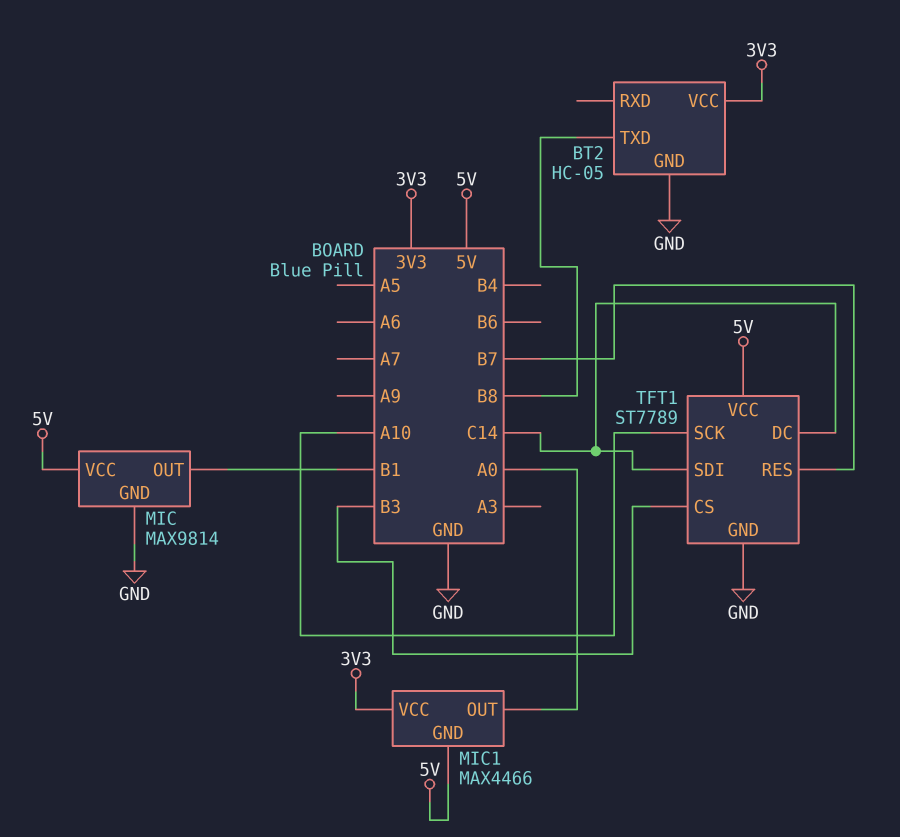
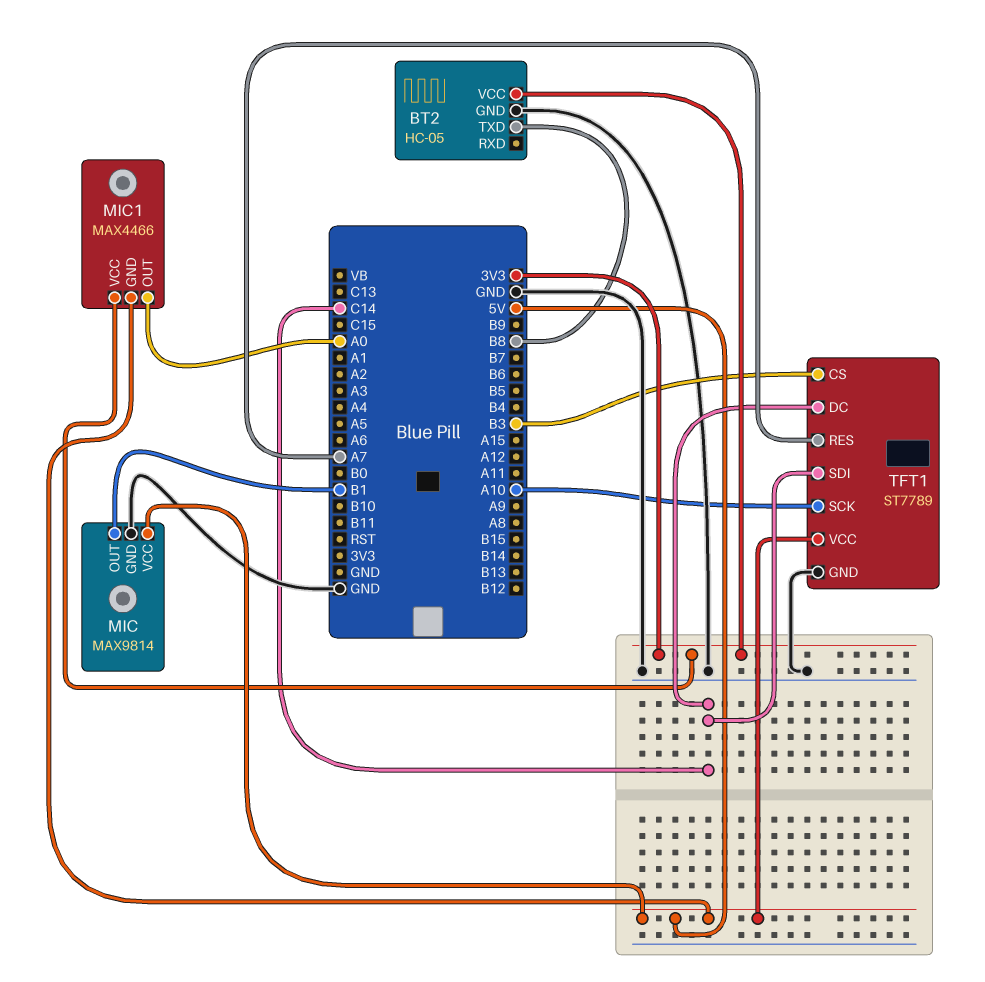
TFT1 pin RES: B7 -> A7

